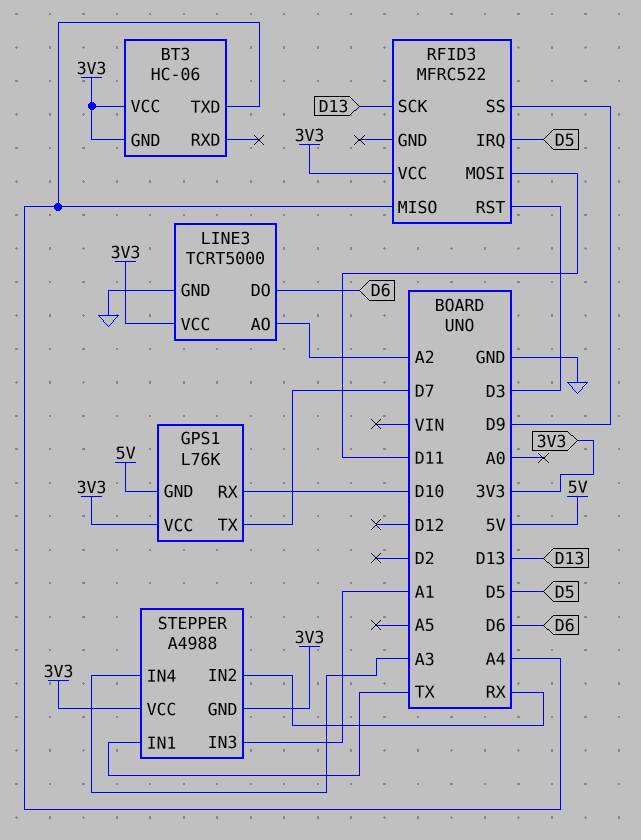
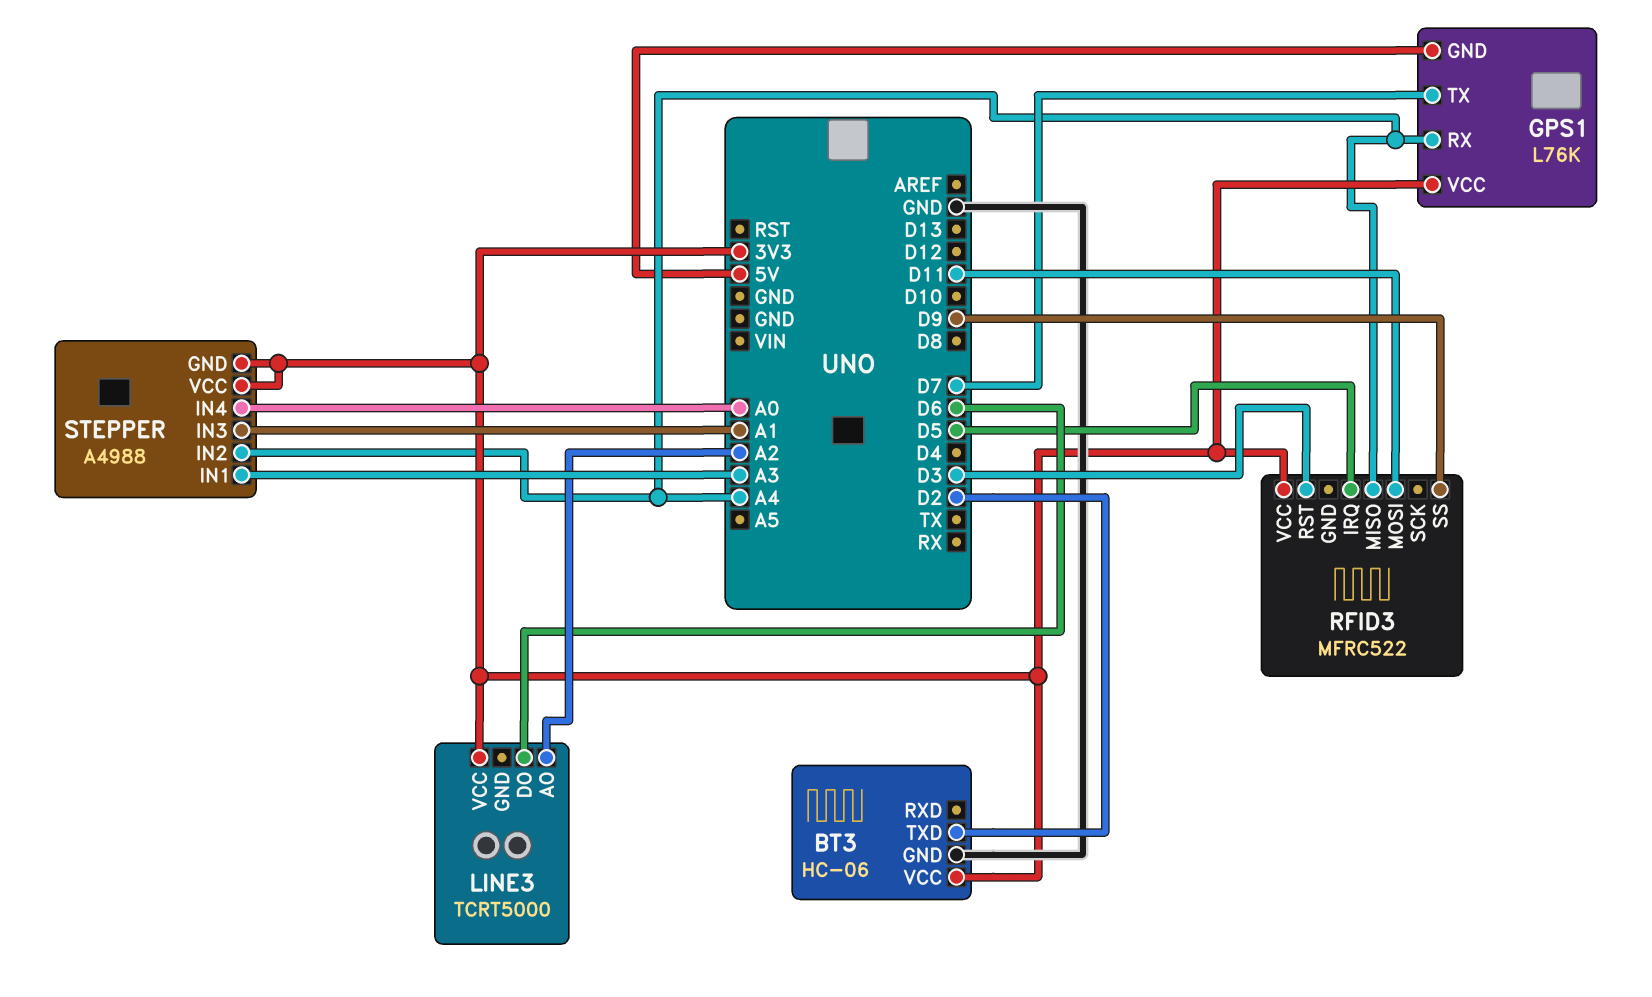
BT3 pin GND: 3V3 -> GND
BT3 pin TXD: A4 -> D2
GPS1 pin RX: D10 -> A4
LINE3 pin GND: GND -> none
RFID3 pin SCK: D13 -> none
STEPPER pin IN1: TX -> A3
STEPPER pin IN2: RX -> A4
STEPPER pin IN4: A3 -> A0

